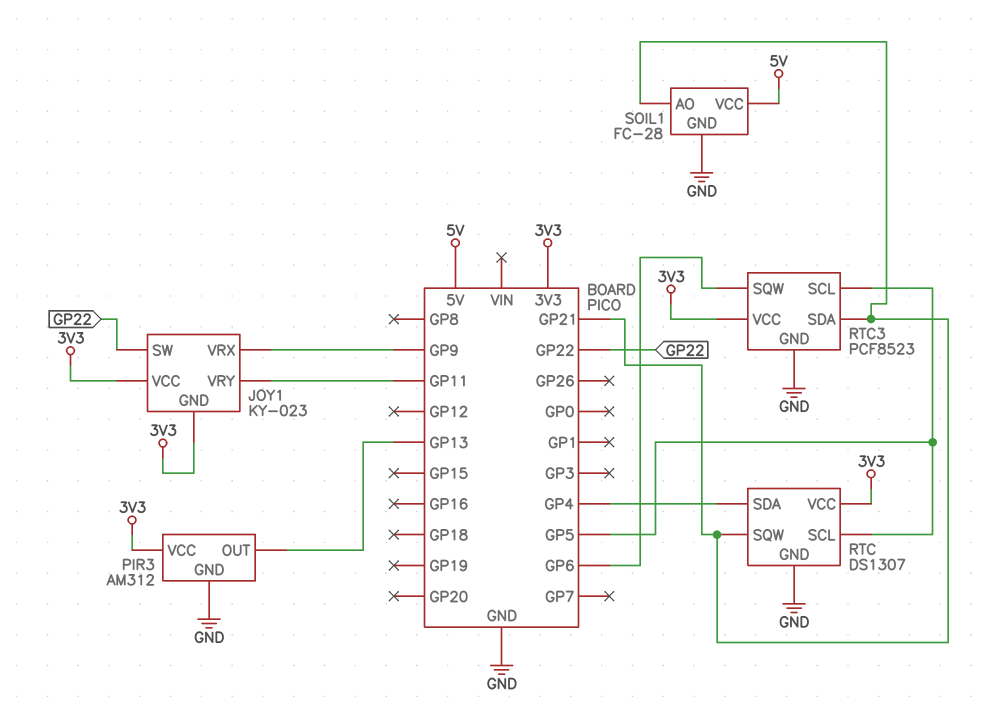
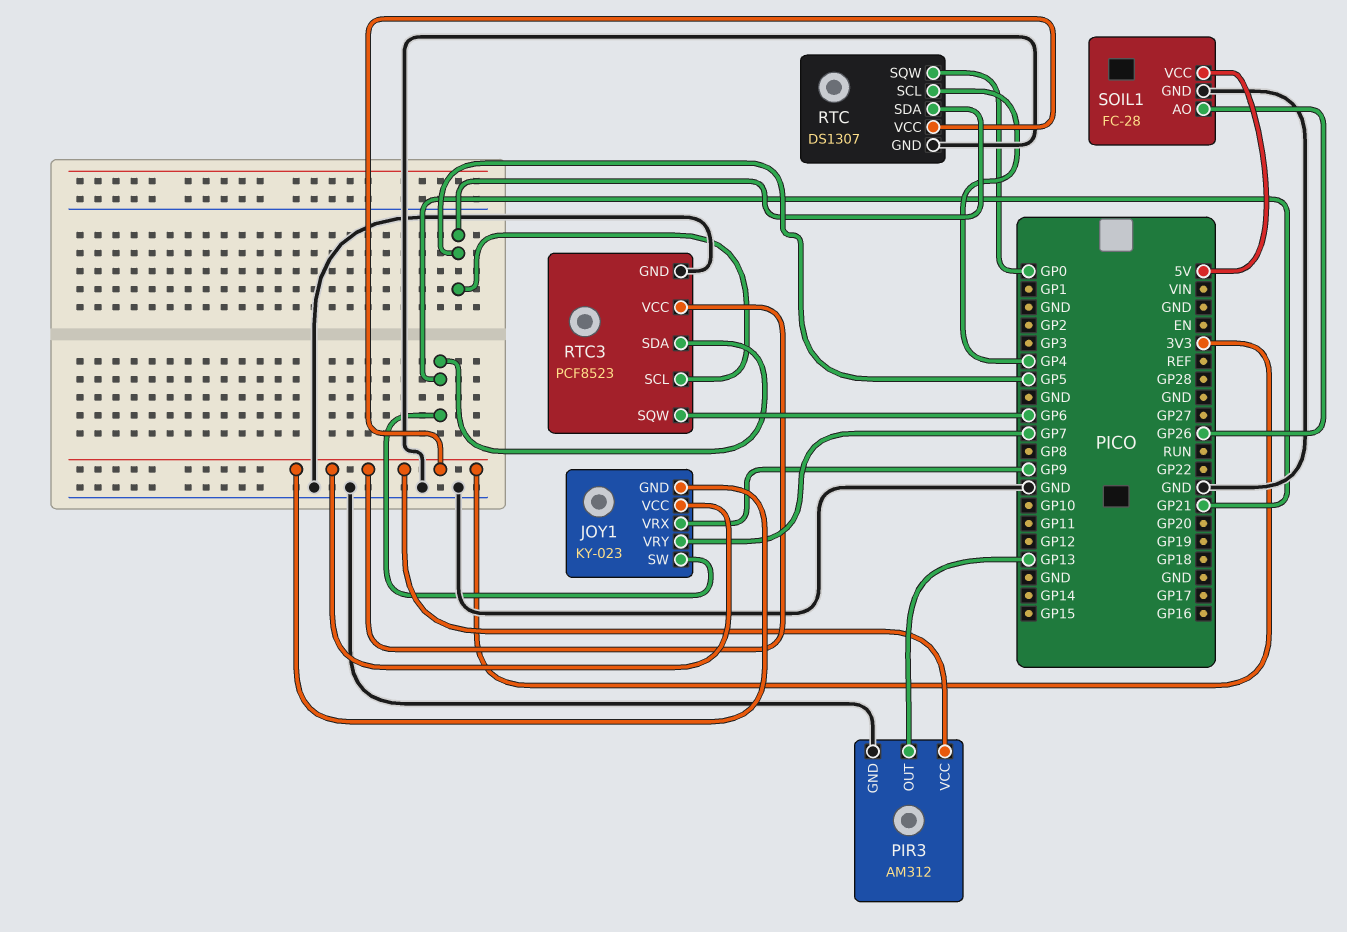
JOY1 pin SW: GP22 -> GP21
JOY1 pin VRY: GP11 -> GP7
RTC pin SCL: GP5 -> GP4
RTC pin SDA: GP4 -> GP5
RTC pin SQW: GP21 -> GP0
SOIL1 pin AO: GP21 -> GP26

